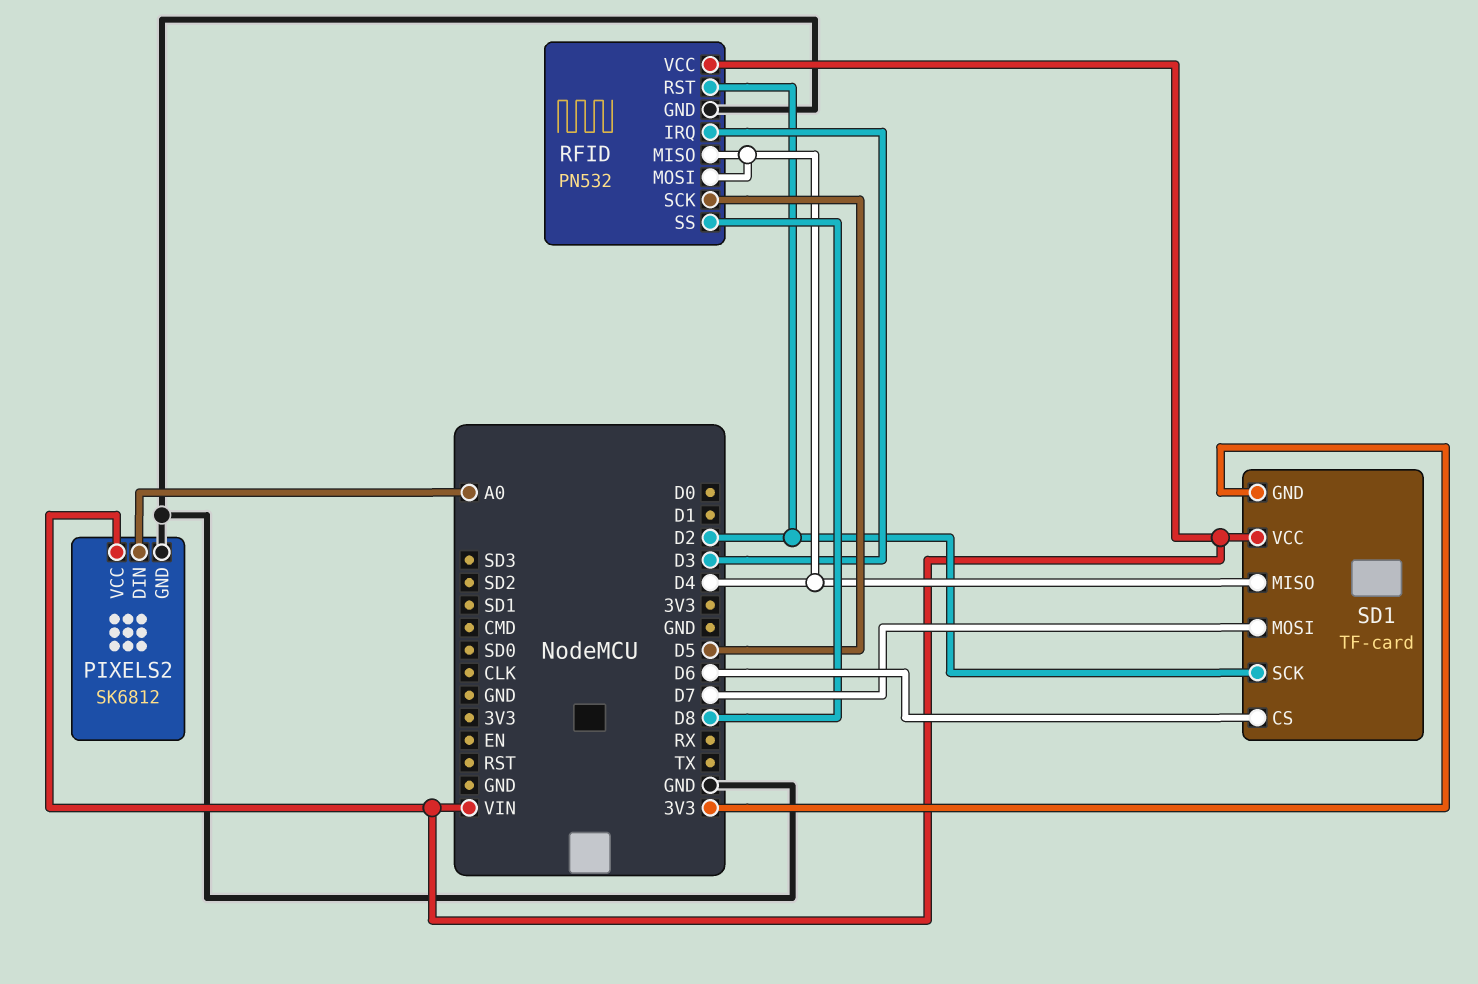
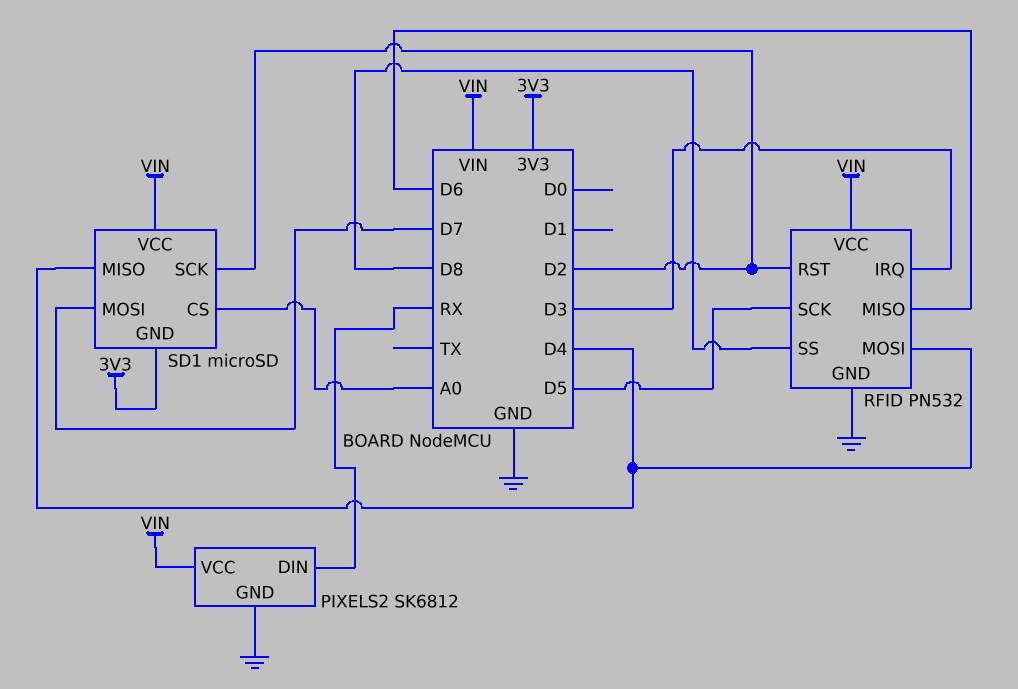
PIXELS2 pin DIN: A0 -> RX
RFID pin MISO: D4 -> D6
SD1: TF-card -> microSD
SD1 pin CS: D6 -> A0

